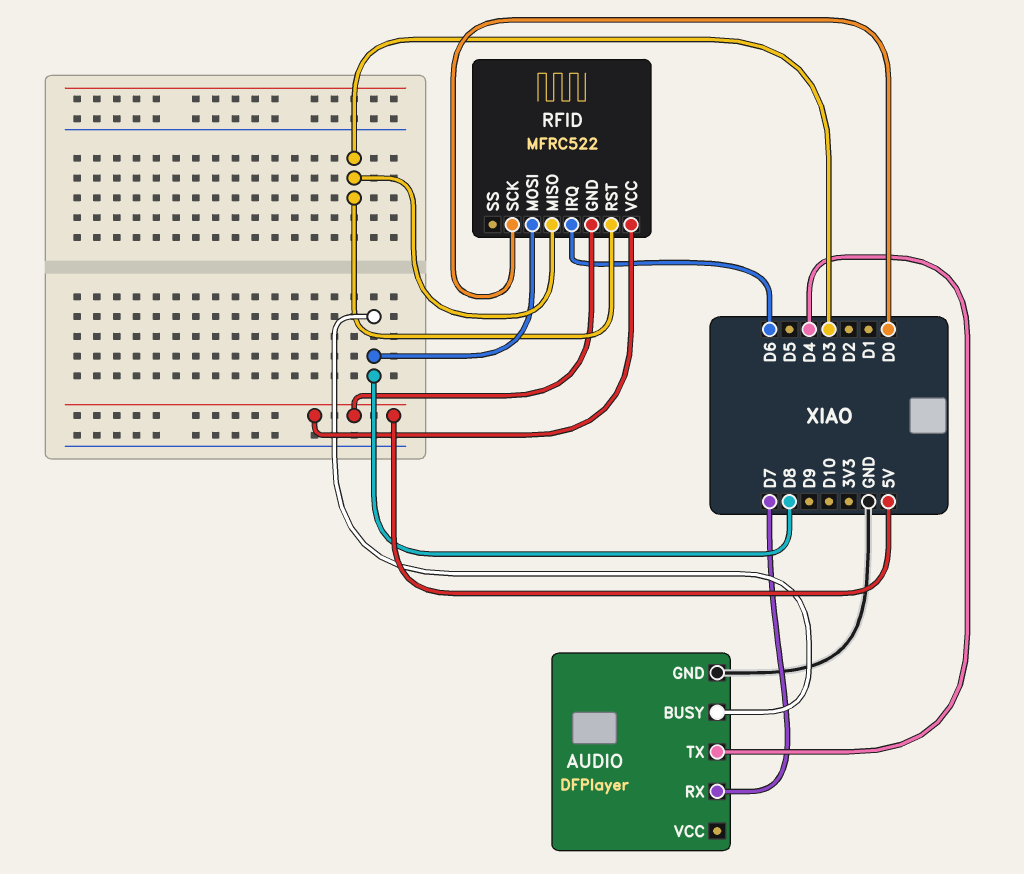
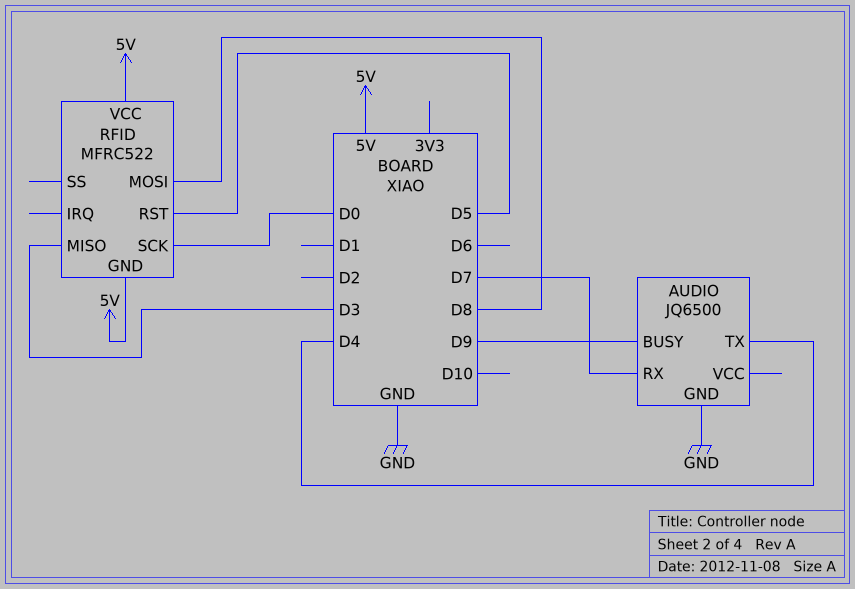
AUDIO: DFPlayer -> JQ6500
AUDIO pin BUSY: D8 -> D9
RFID pin IRQ: D6 -> none
RFID pin RST: D3 -> D5

